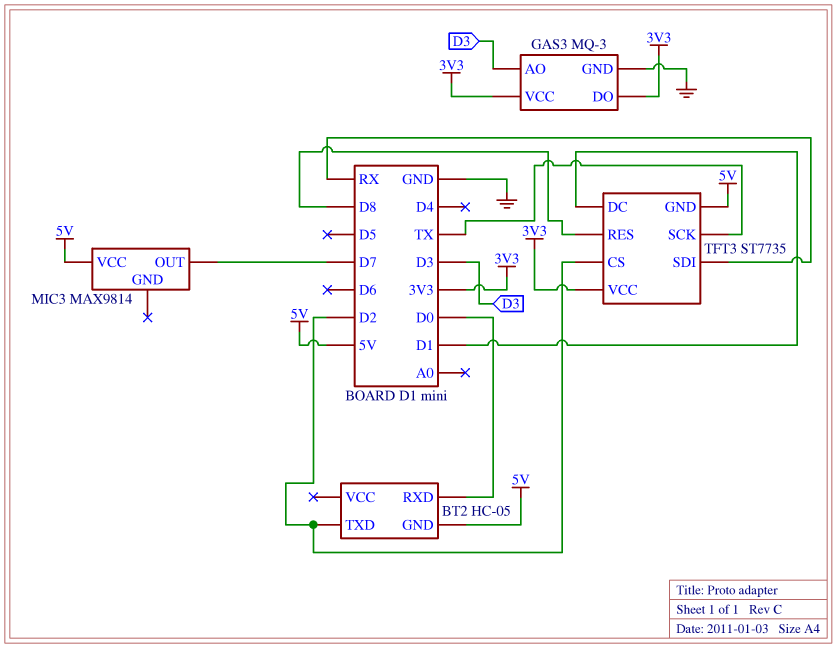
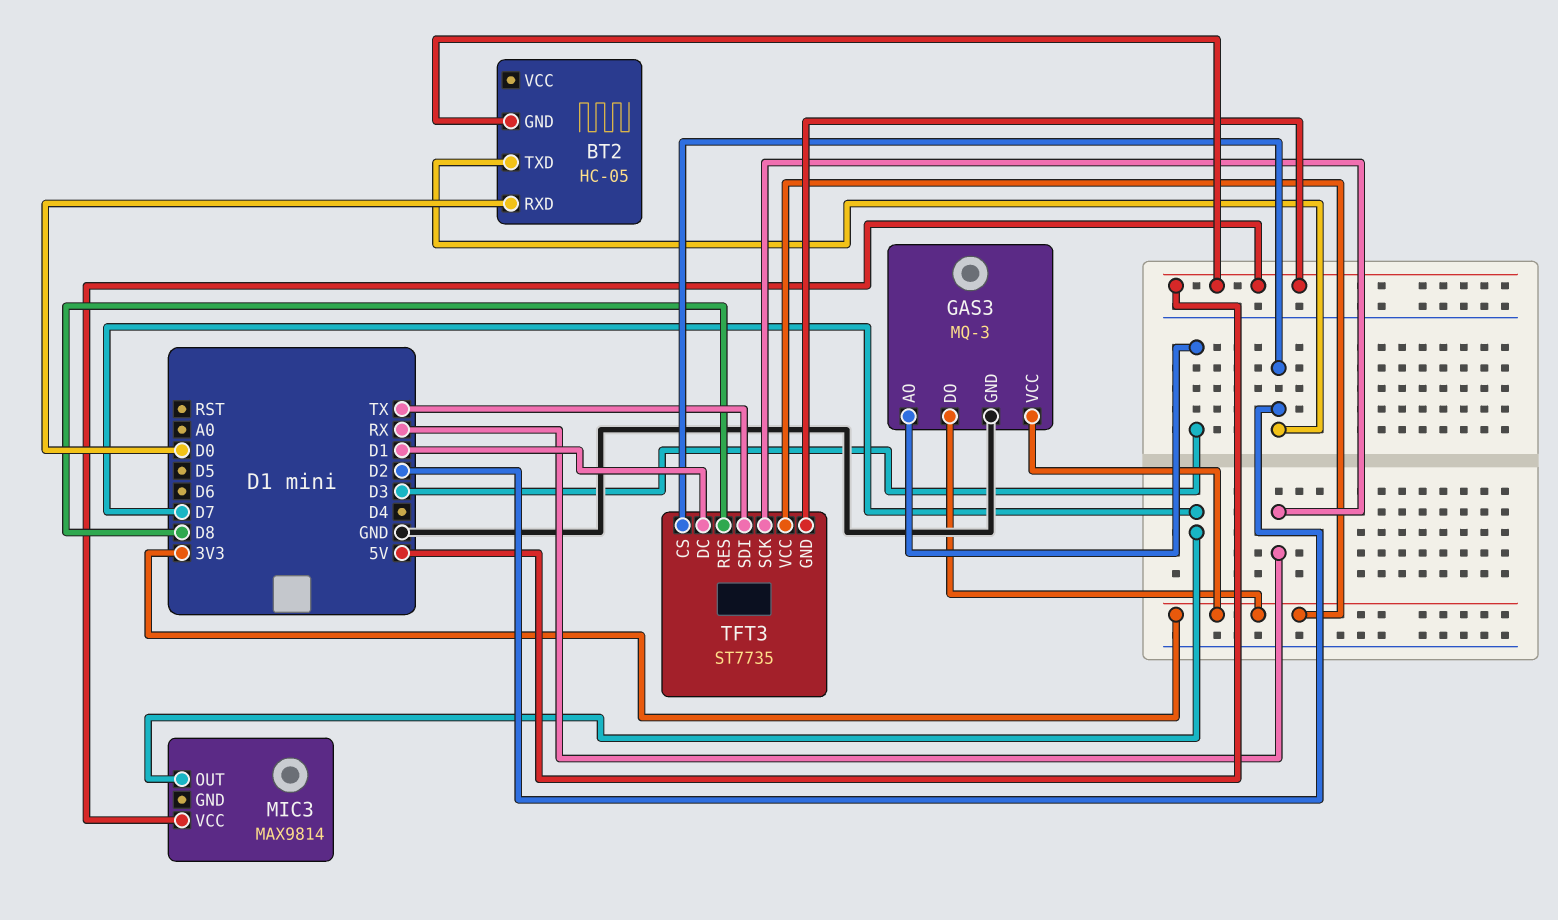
TFT3 pin SCK: TX -> RX
TFT3 pin SDI: RX -> TX

